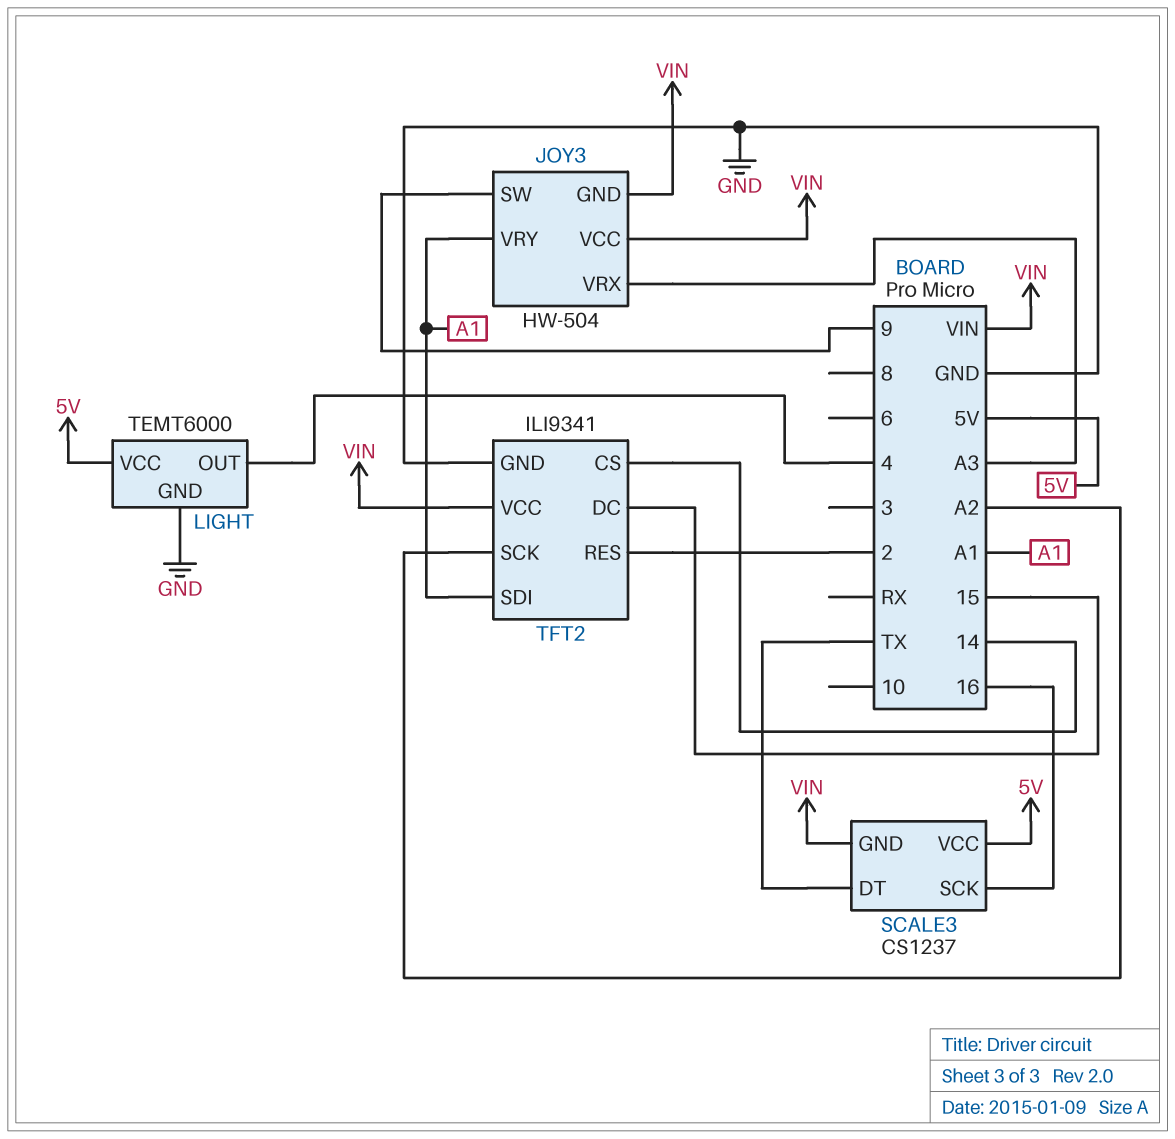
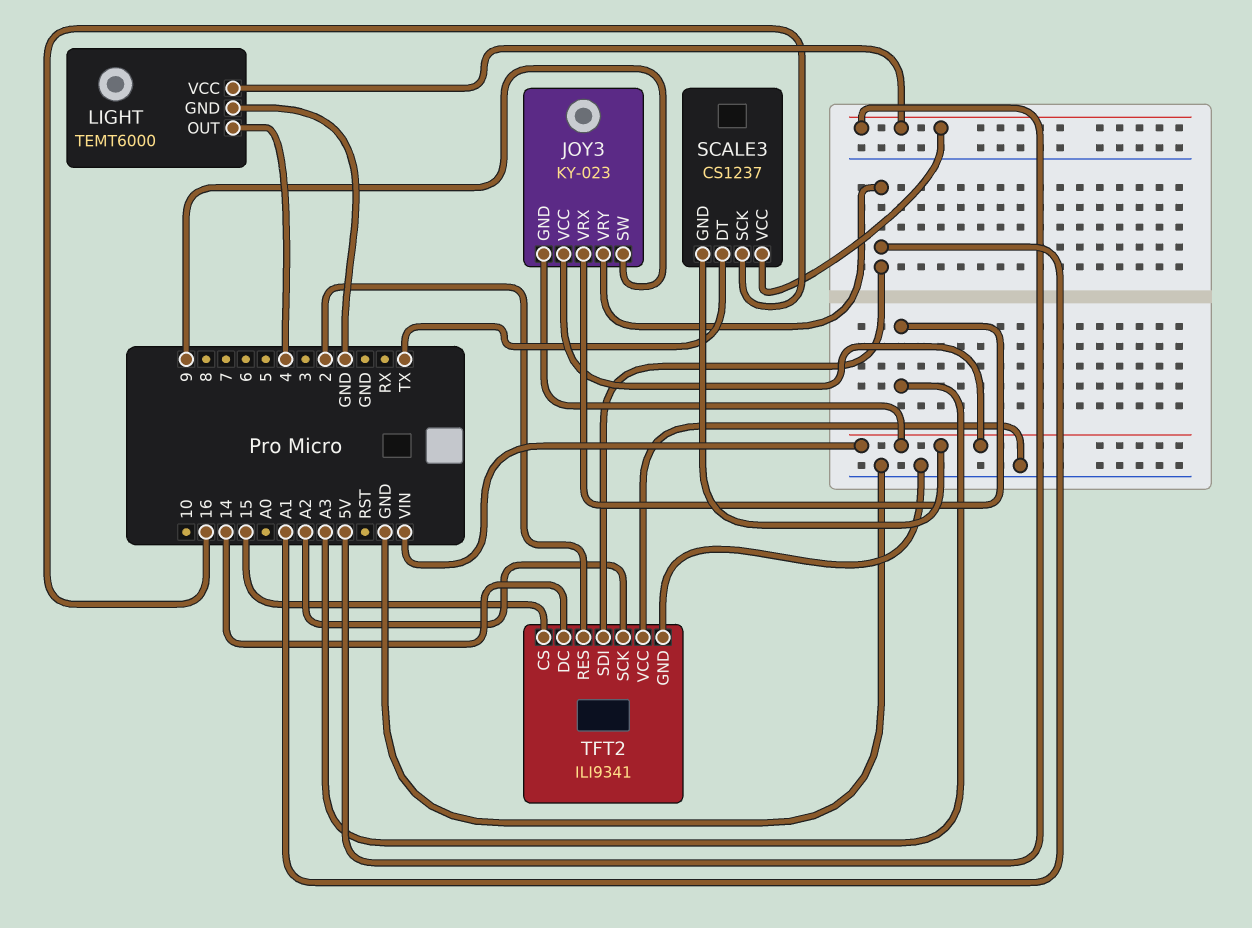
JOY3: HW-504 -> KY-023
TFT2 pin CS: 14 -> 15
TFT2 pin DC: 15 -> 14
TFT2 pin VCC: VIN -> GND

